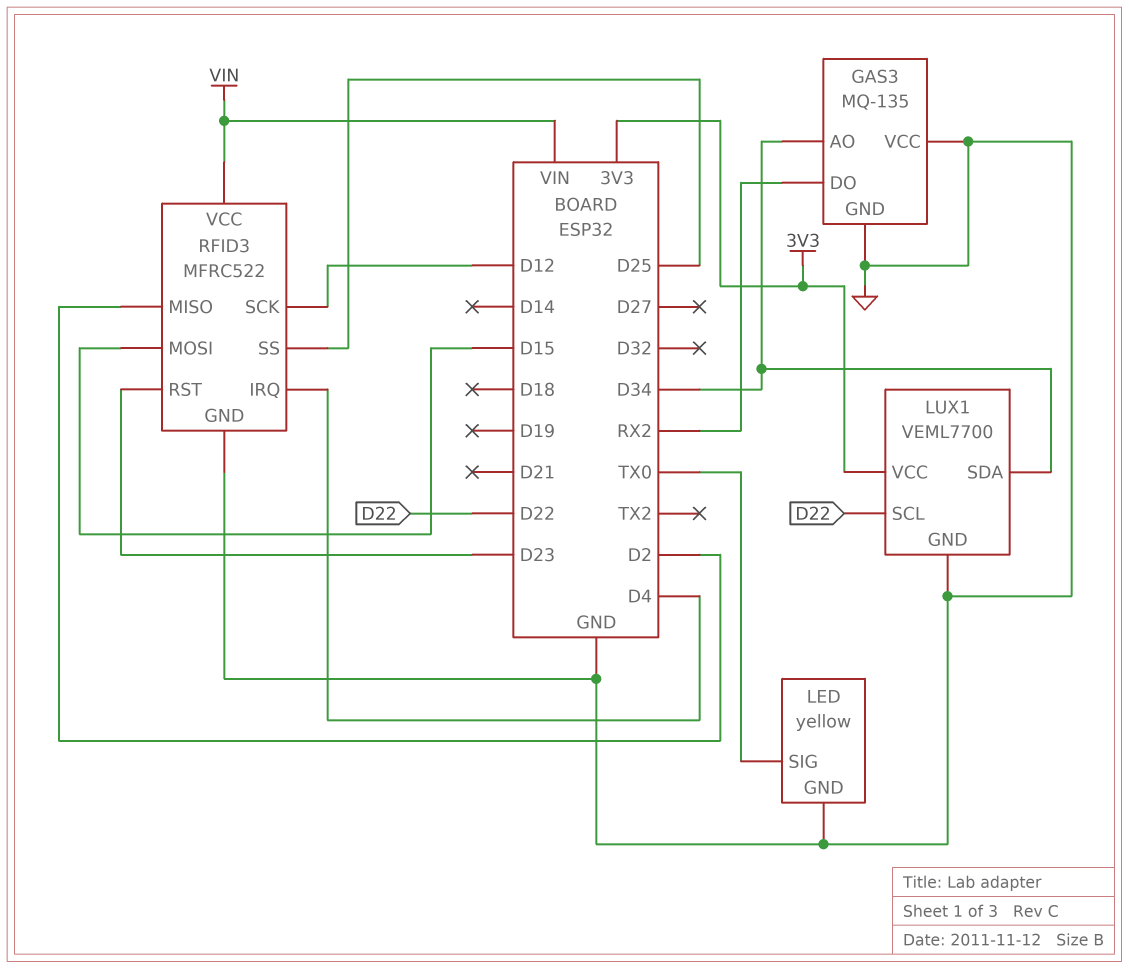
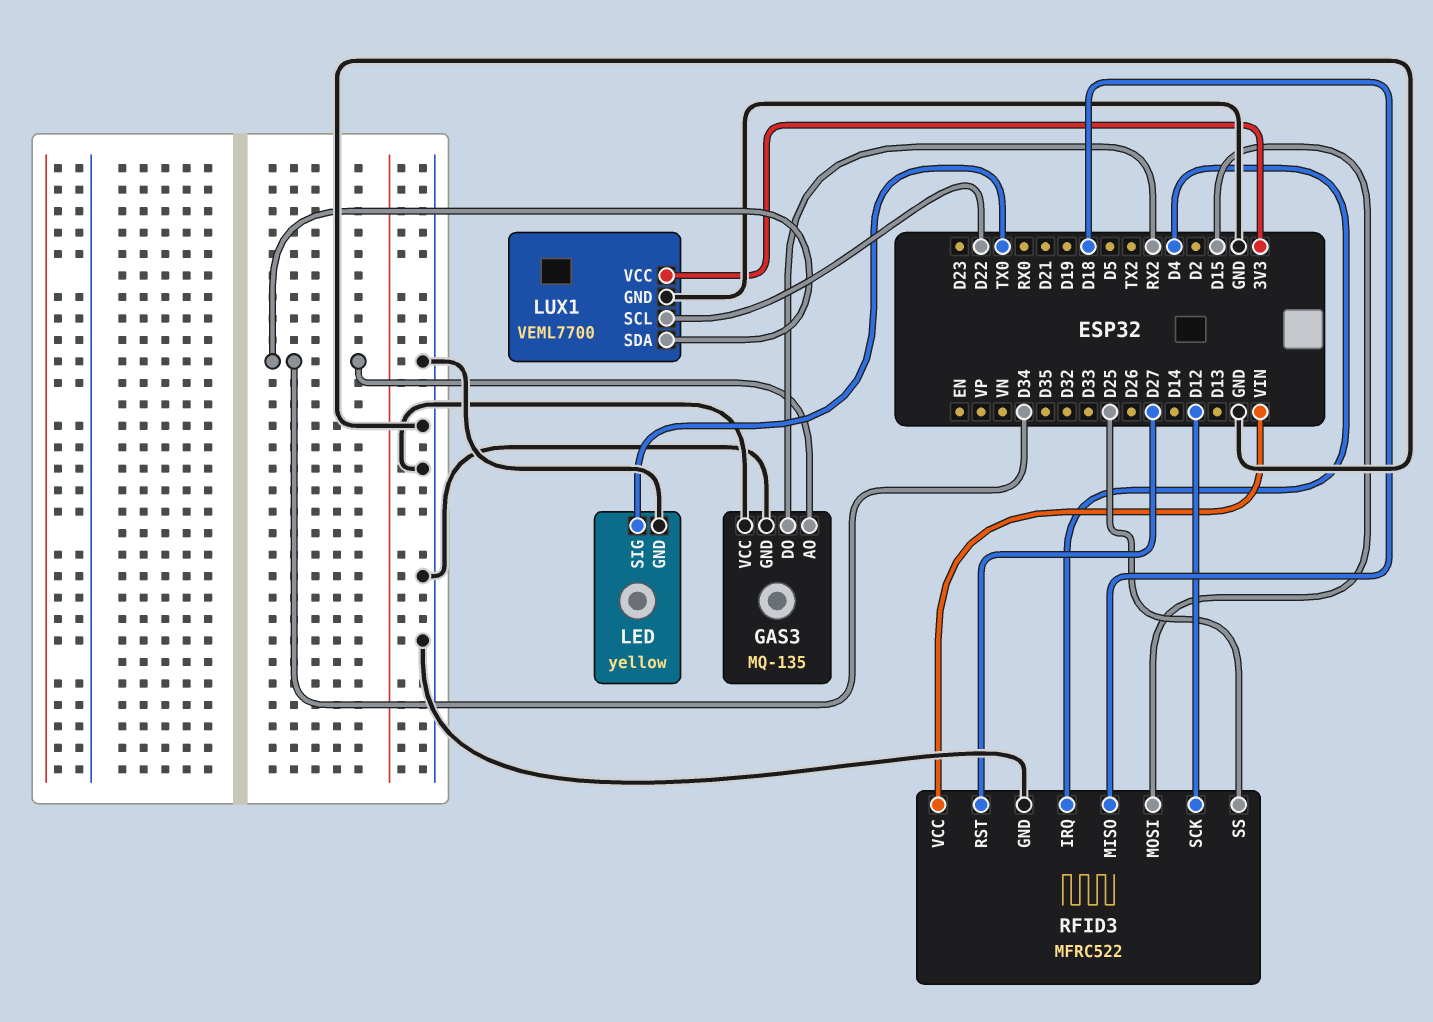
RFID3 pin MISO: D2 -> D18
RFID3 pin RST: D23 -> D27

